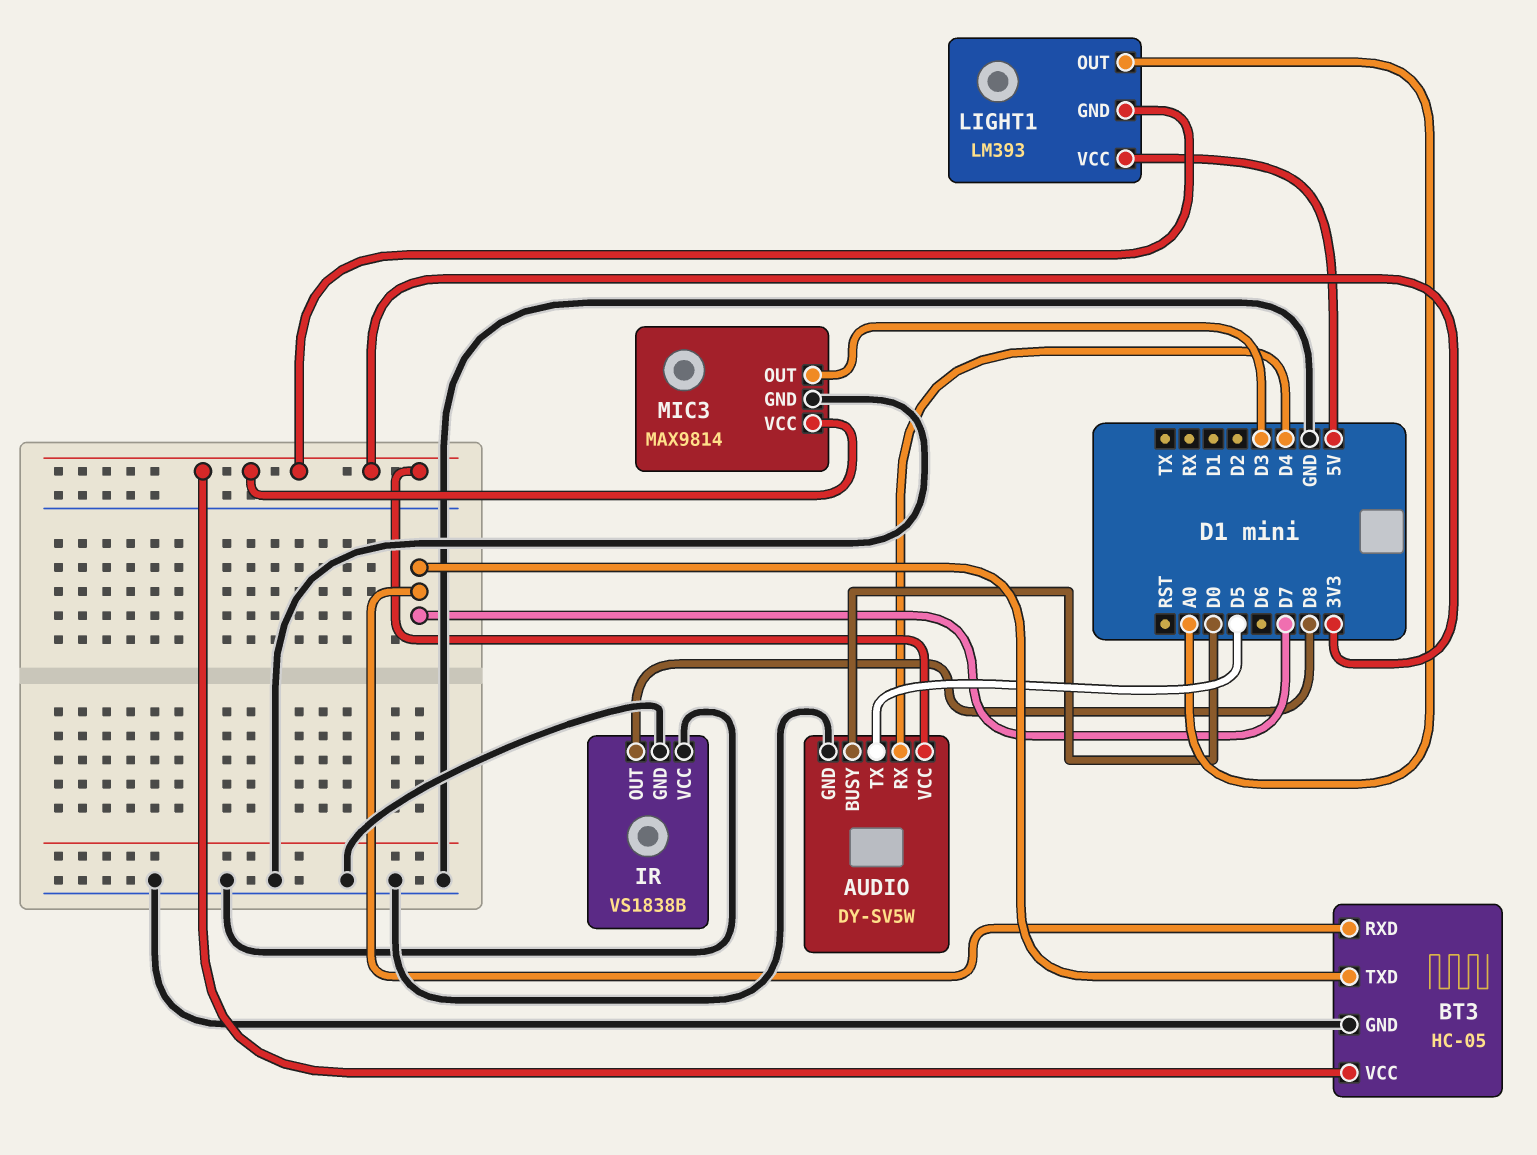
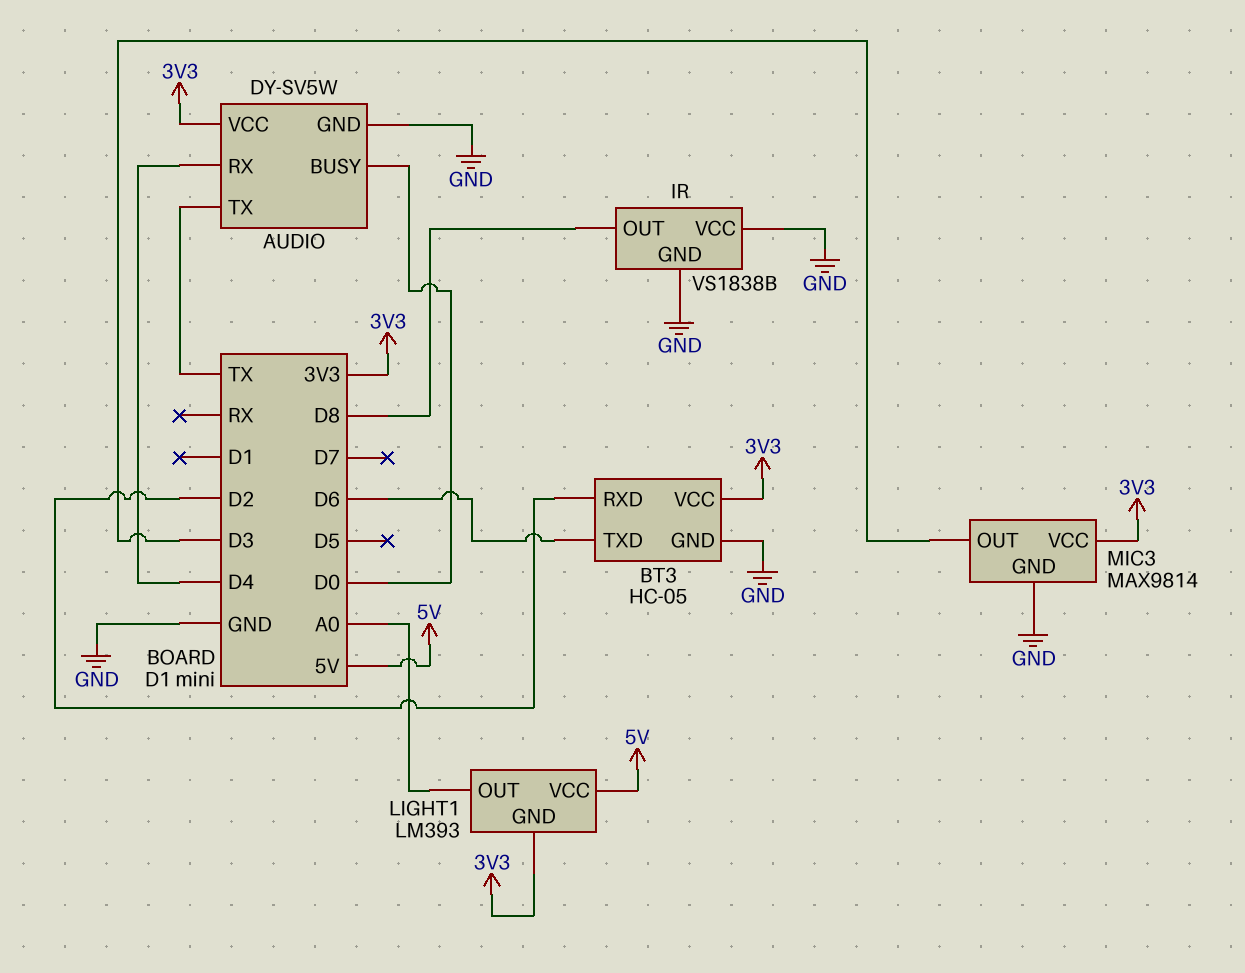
AUDIO pin TX: D5 -> TX
BT3 pin RXD: D7 -> D2
BT3 pin TXD: D7 -> D6

